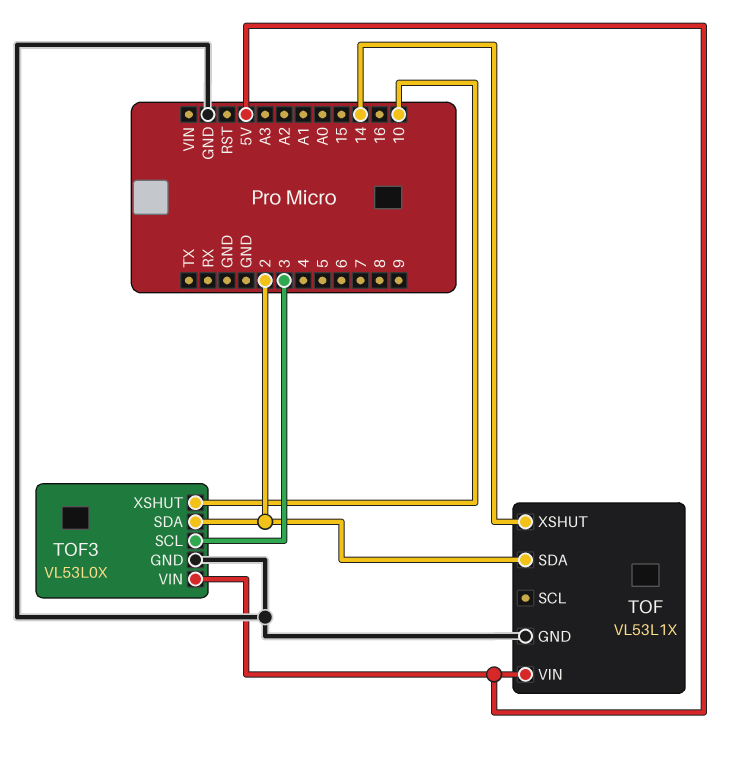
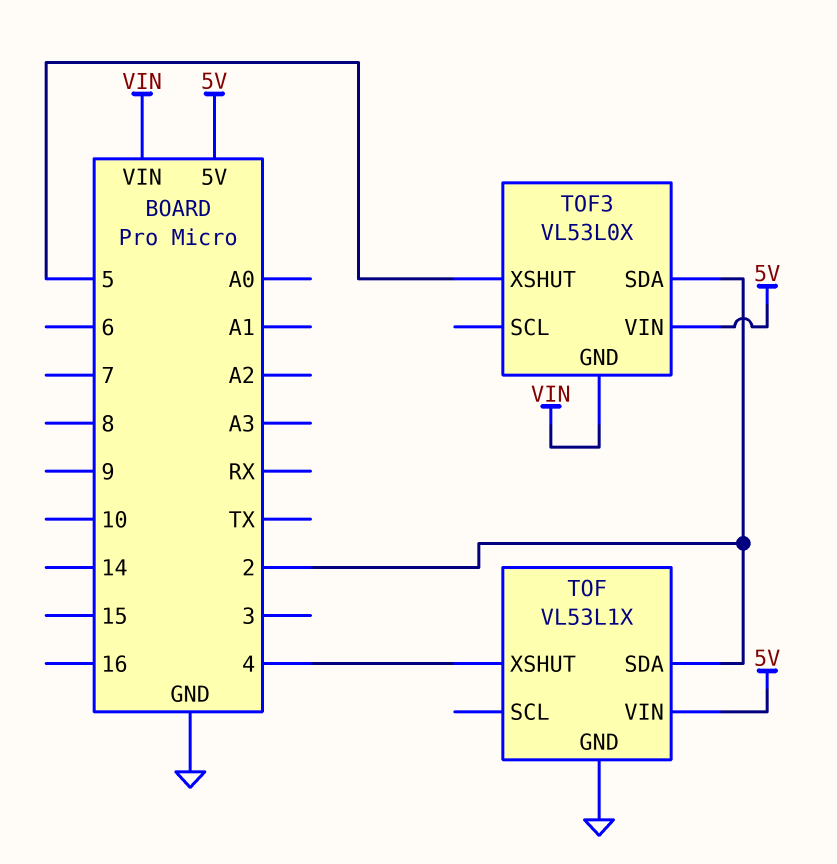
TOF pin XSHUT: 14 -> 4
TOF3 pin GND: GND -> VIN
TOF3 pin SCL: 3 -> none
TOF3 pin XSHUT: 10 -> 5

